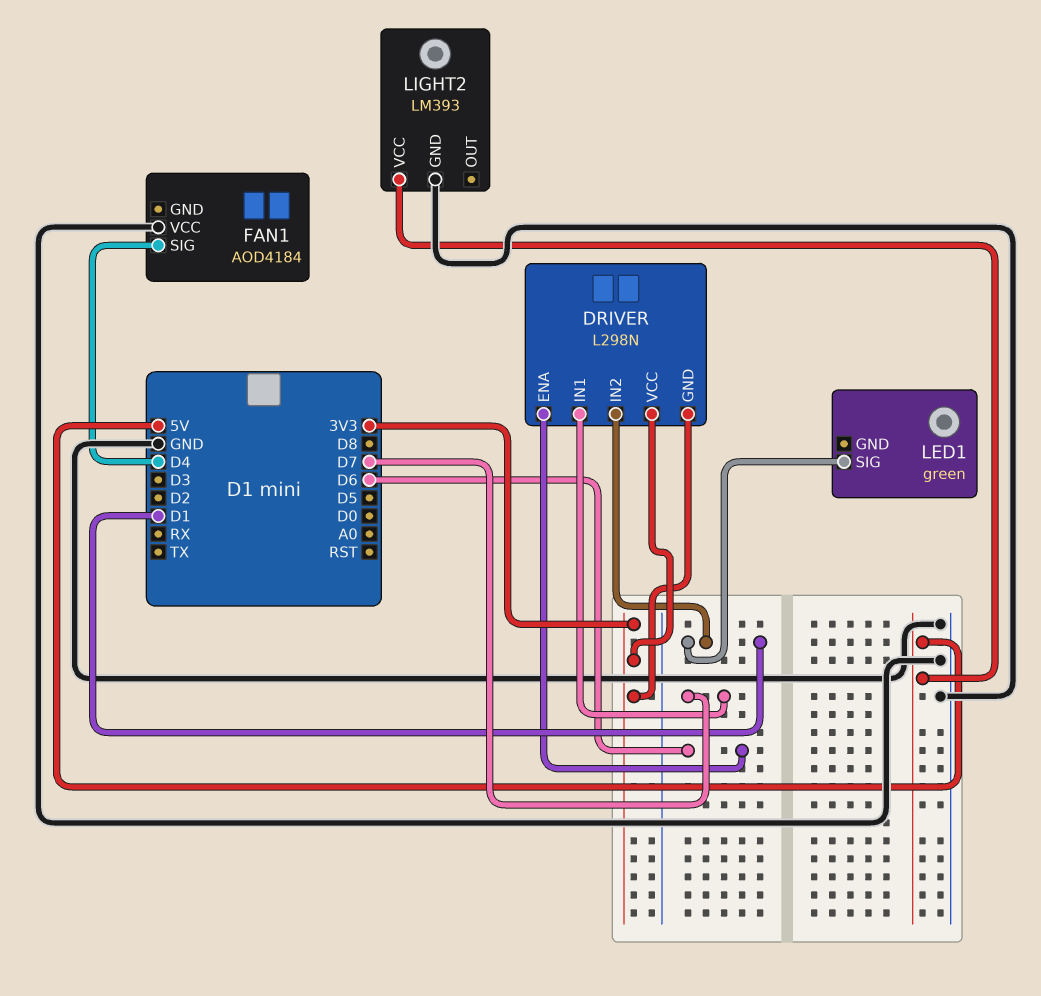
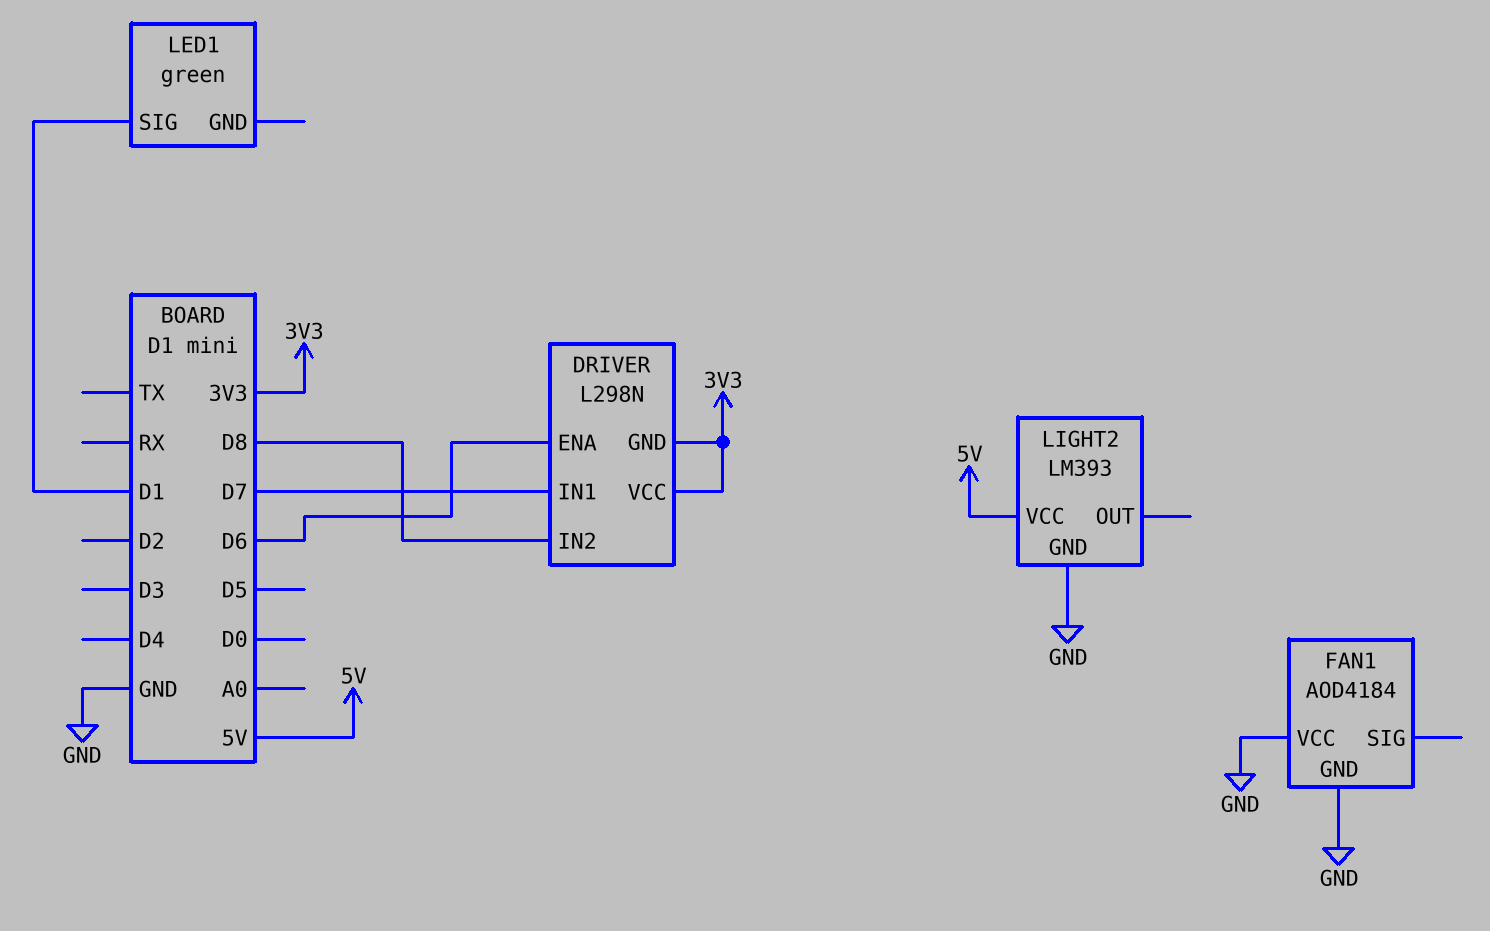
DRIVER pin IN2: D1 -> D8
FAN1 pin GND: none -> GND
FAN1 pin SIG: D4 -> none

